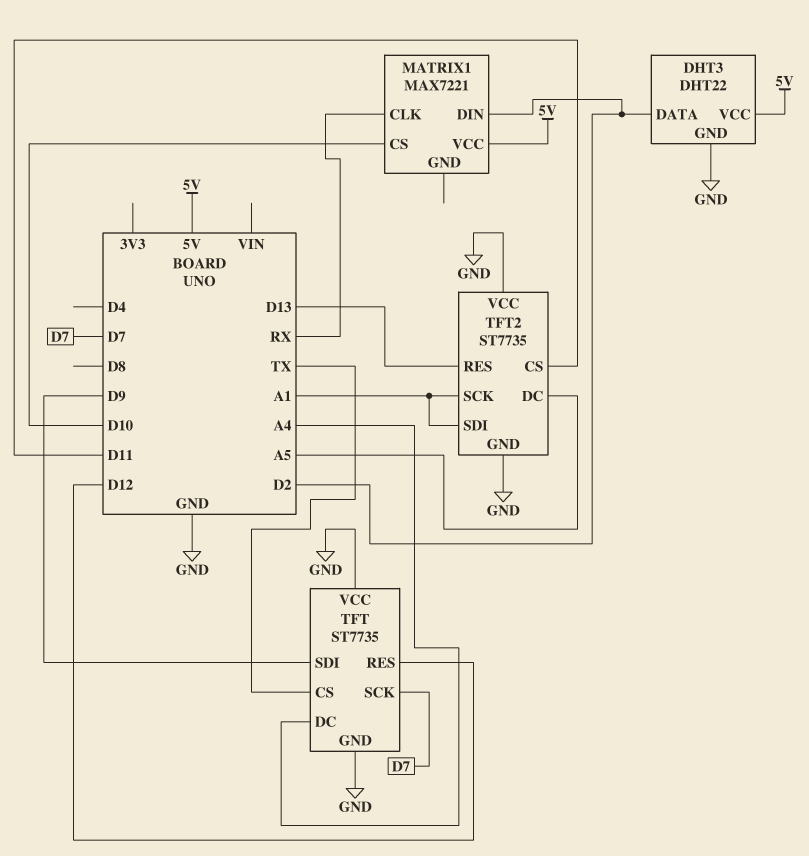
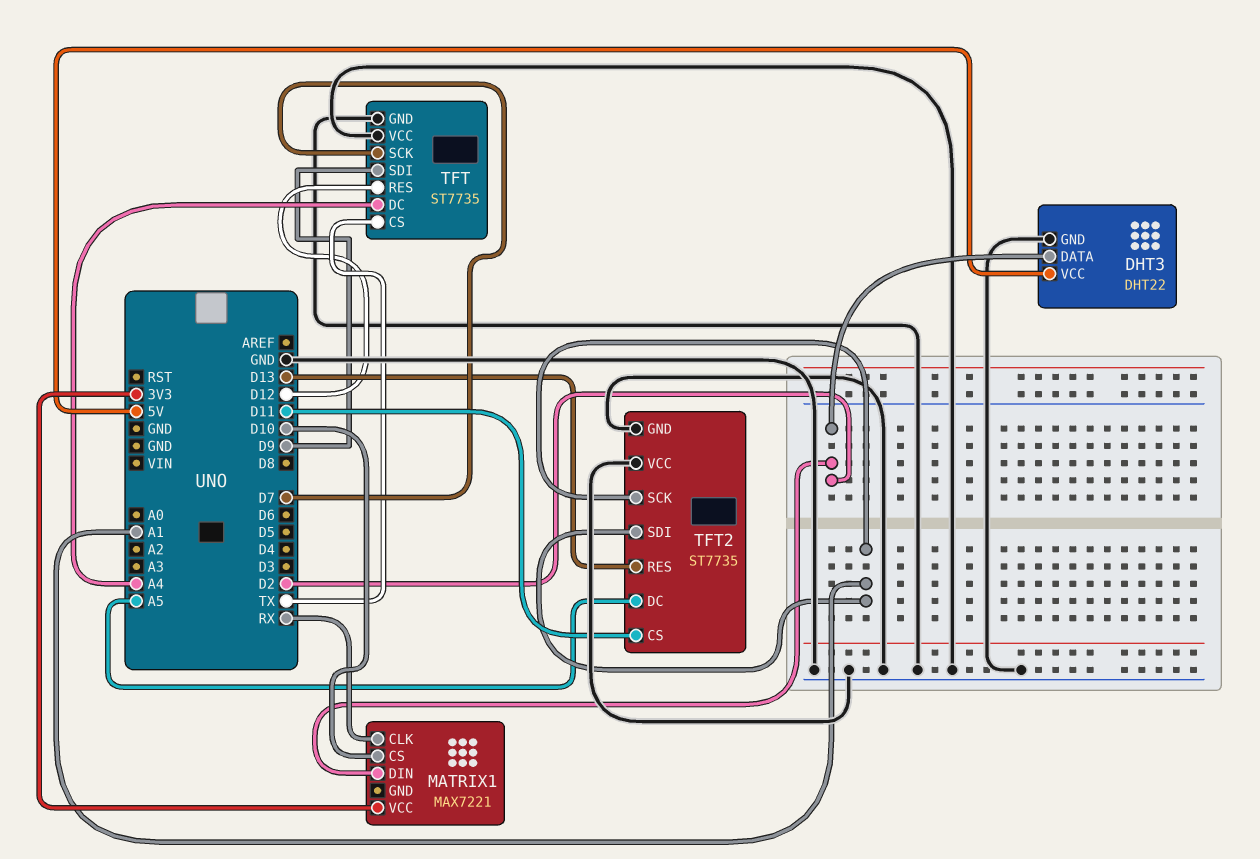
MATRIX1 pin VCC: 5V -> 3V3

